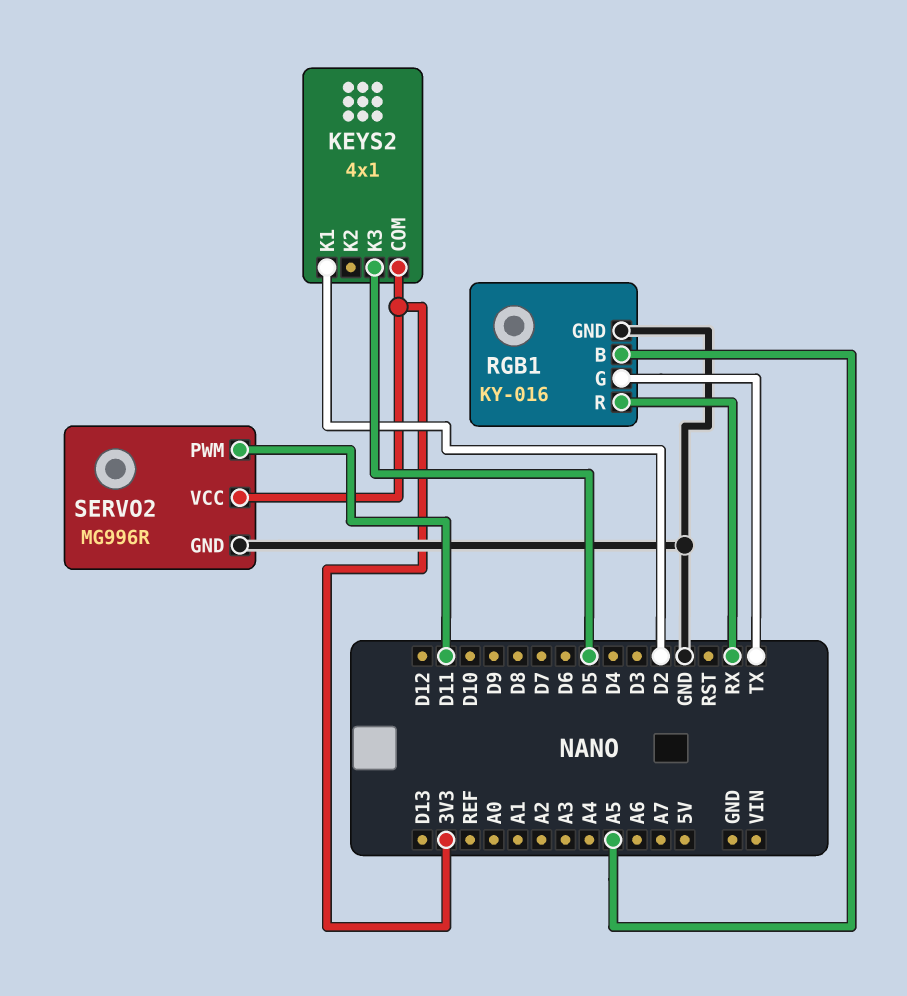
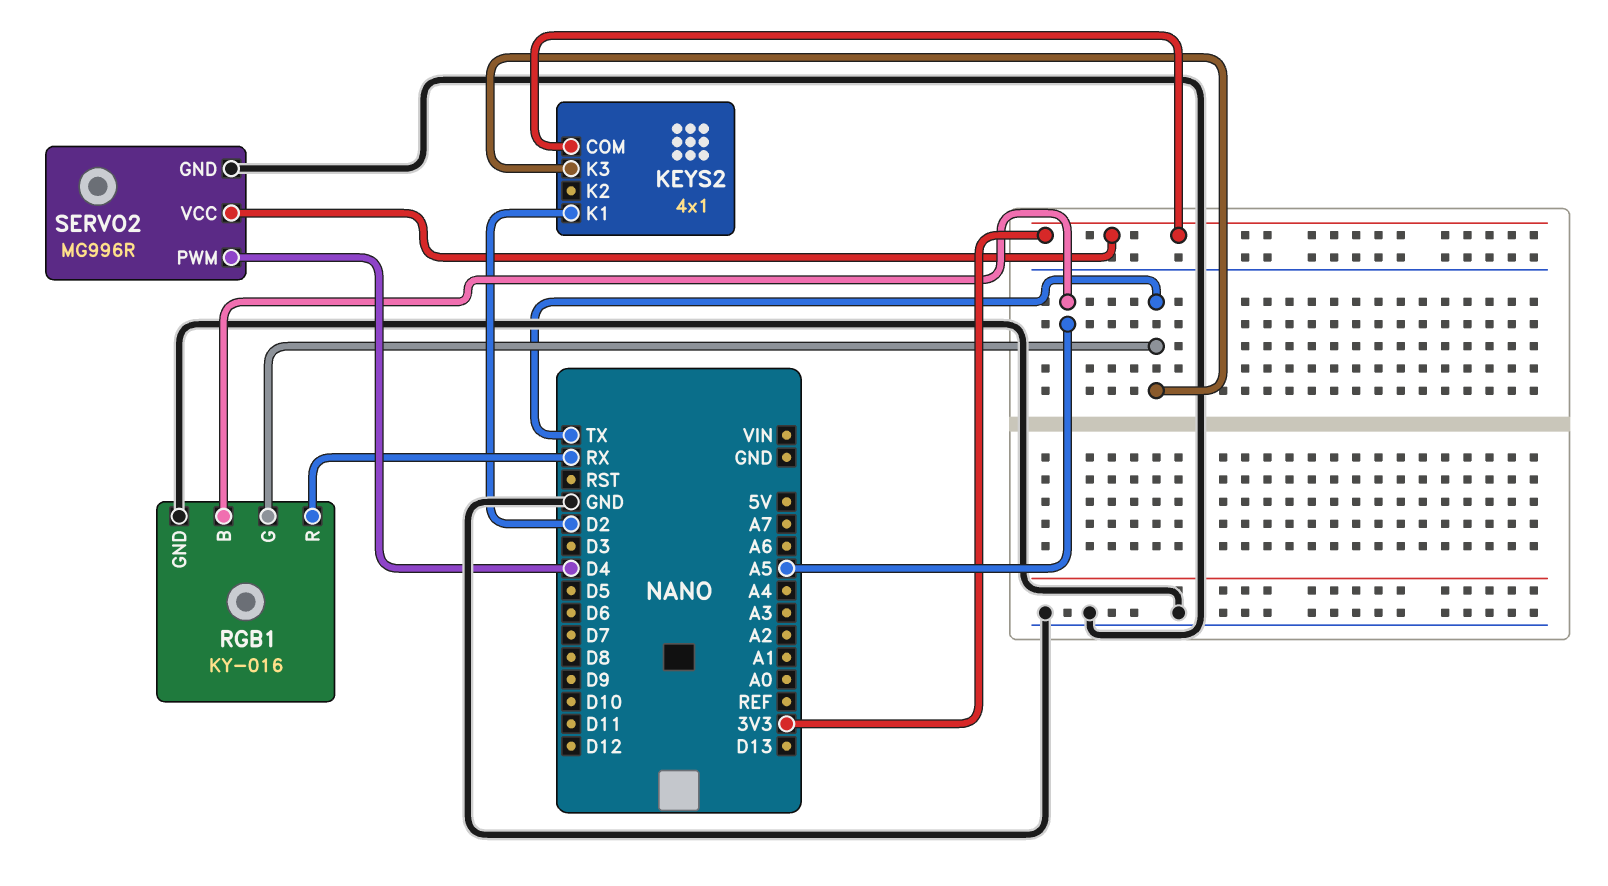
KEYS2 pin K3: D5 -> TX
SERVO2 pin PWM: D11 -> D4

